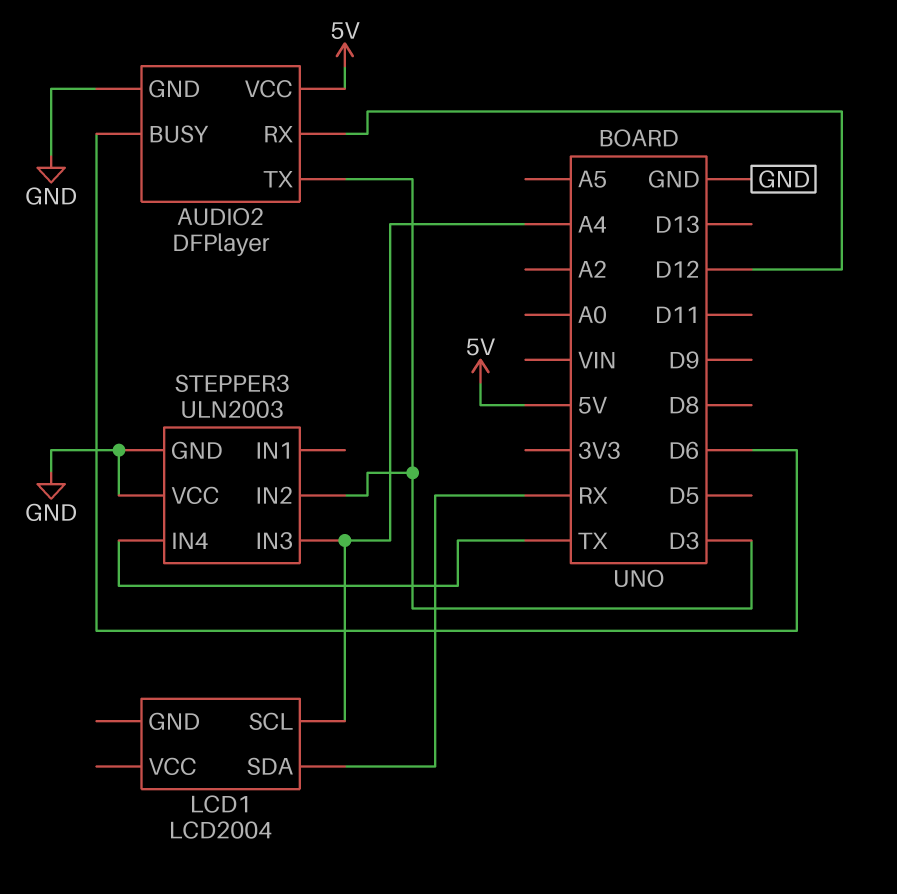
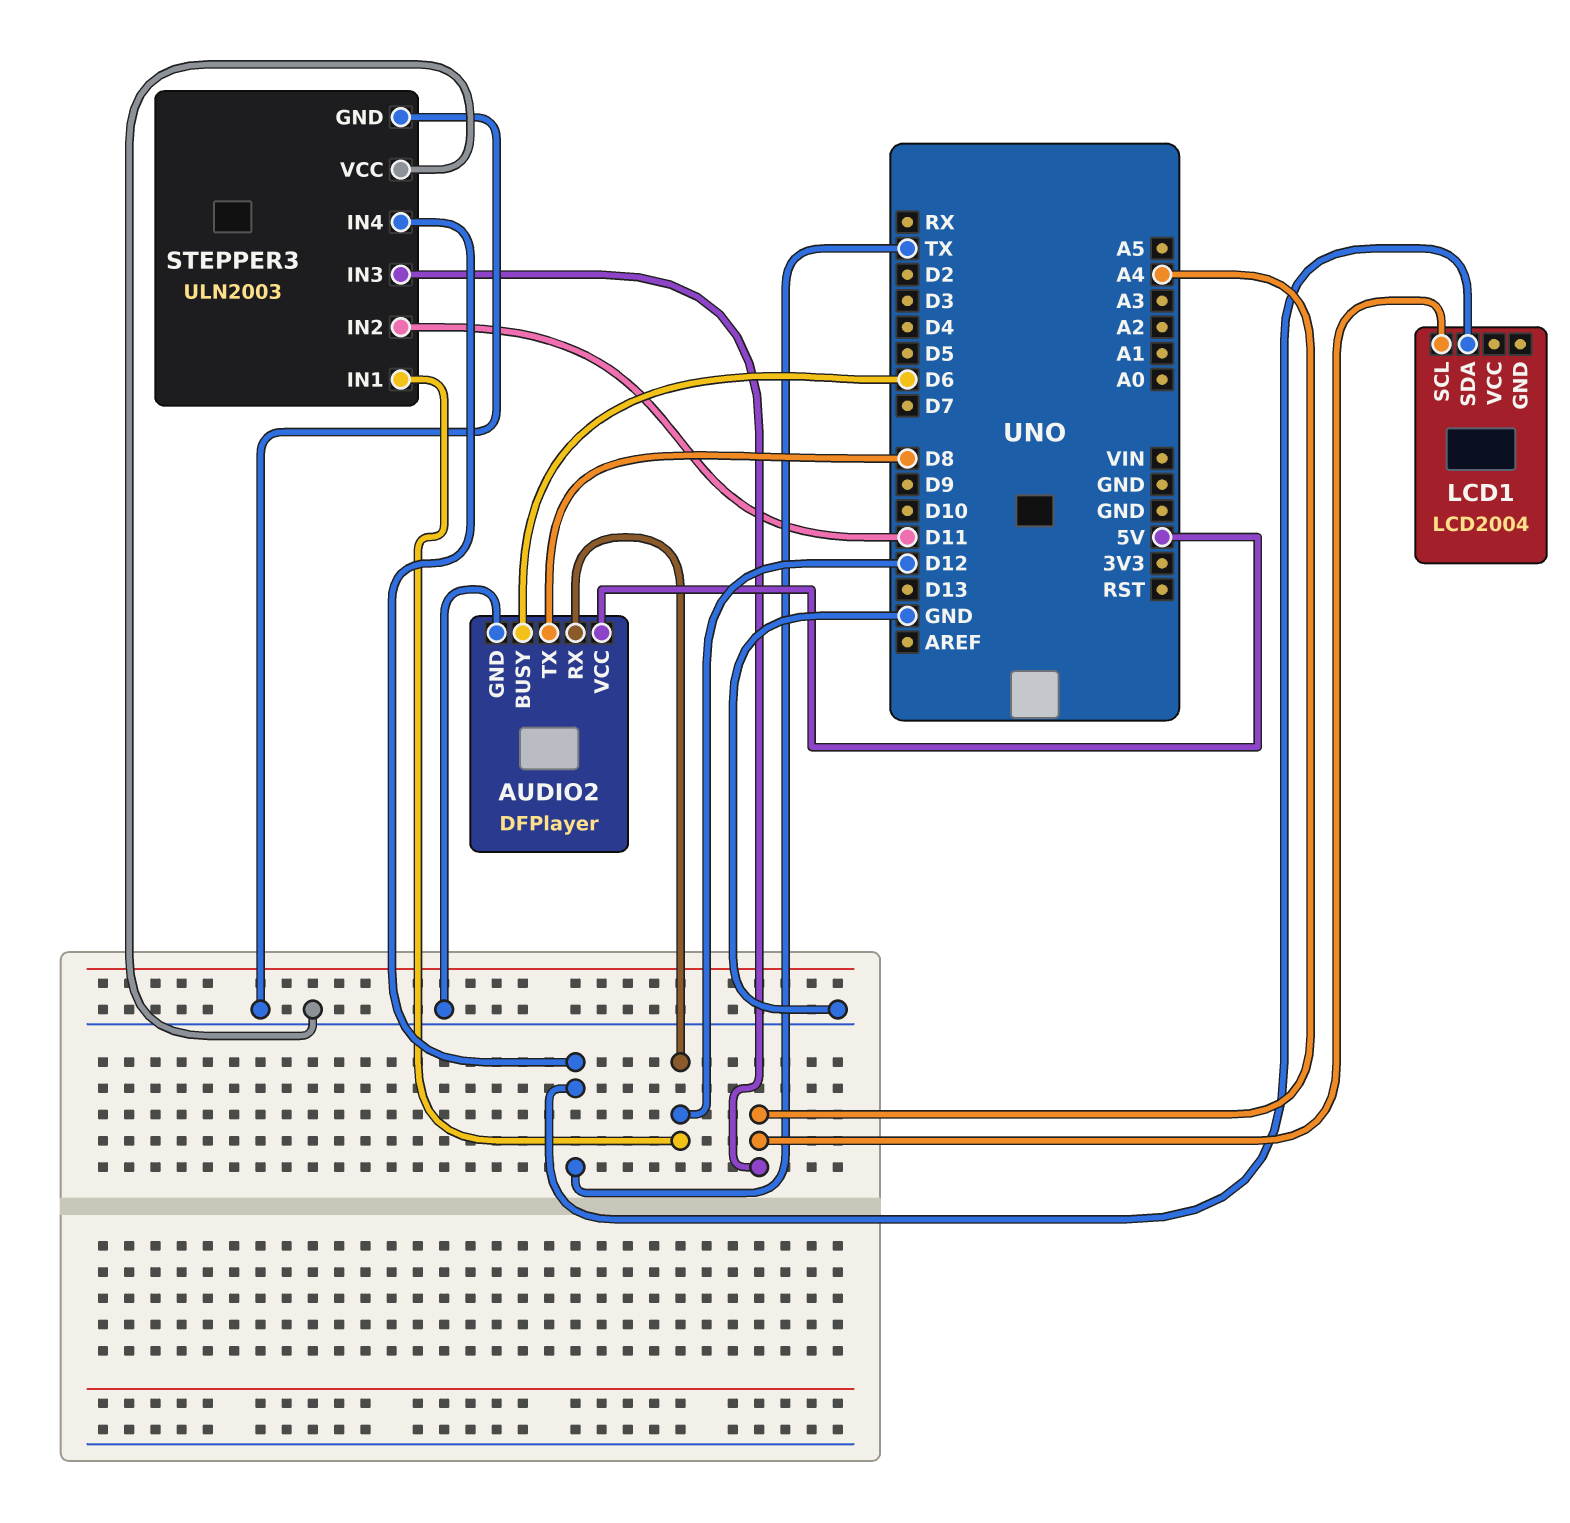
AUDIO2 pin TX: D3 -> D8
LCD1 pin SDA: RX -> TX
STEPPER3 pin IN1: none -> D12
STEPPER3 pin IN2: D3 -> D11

